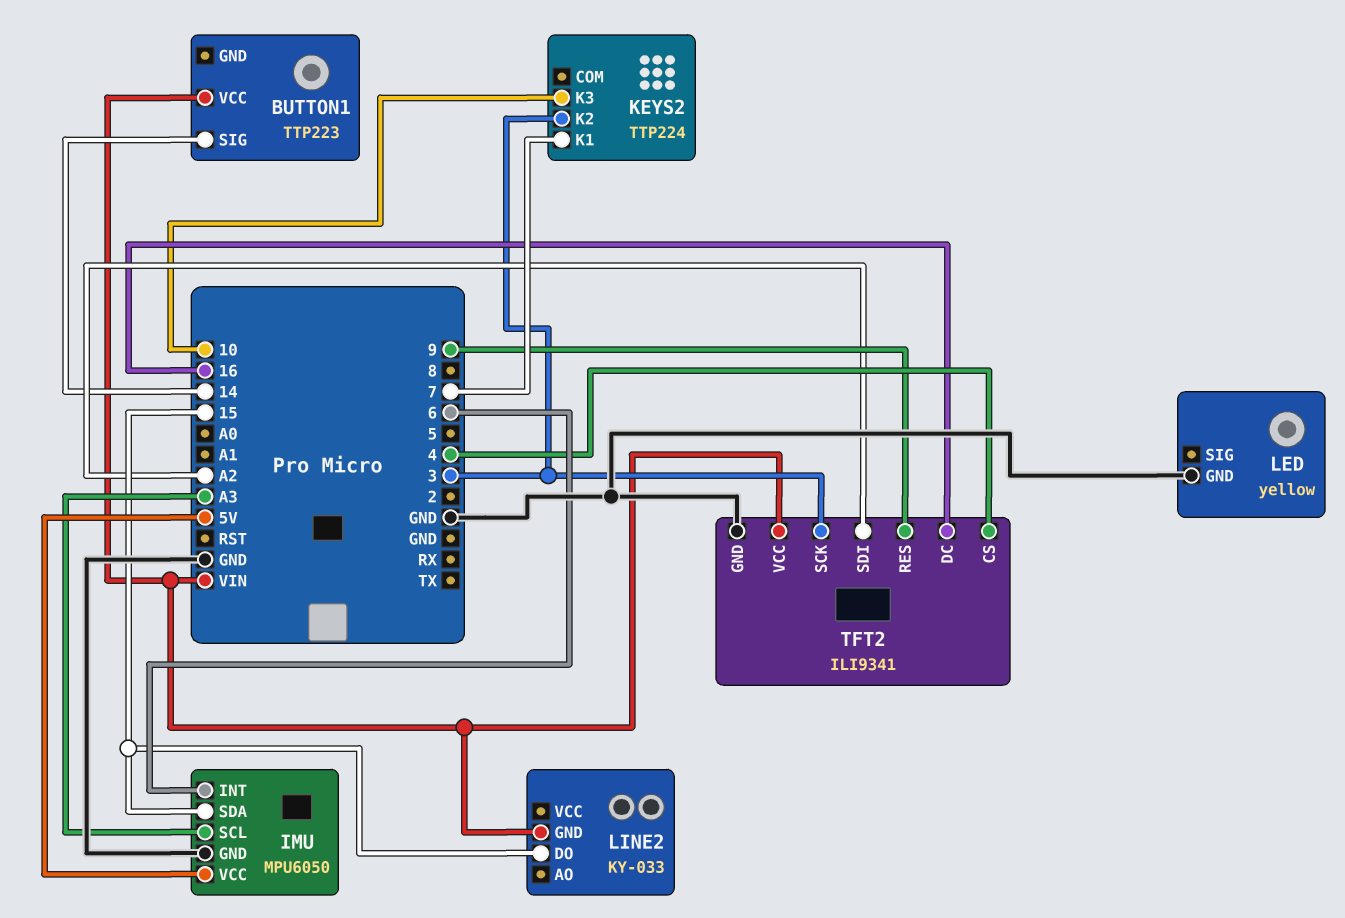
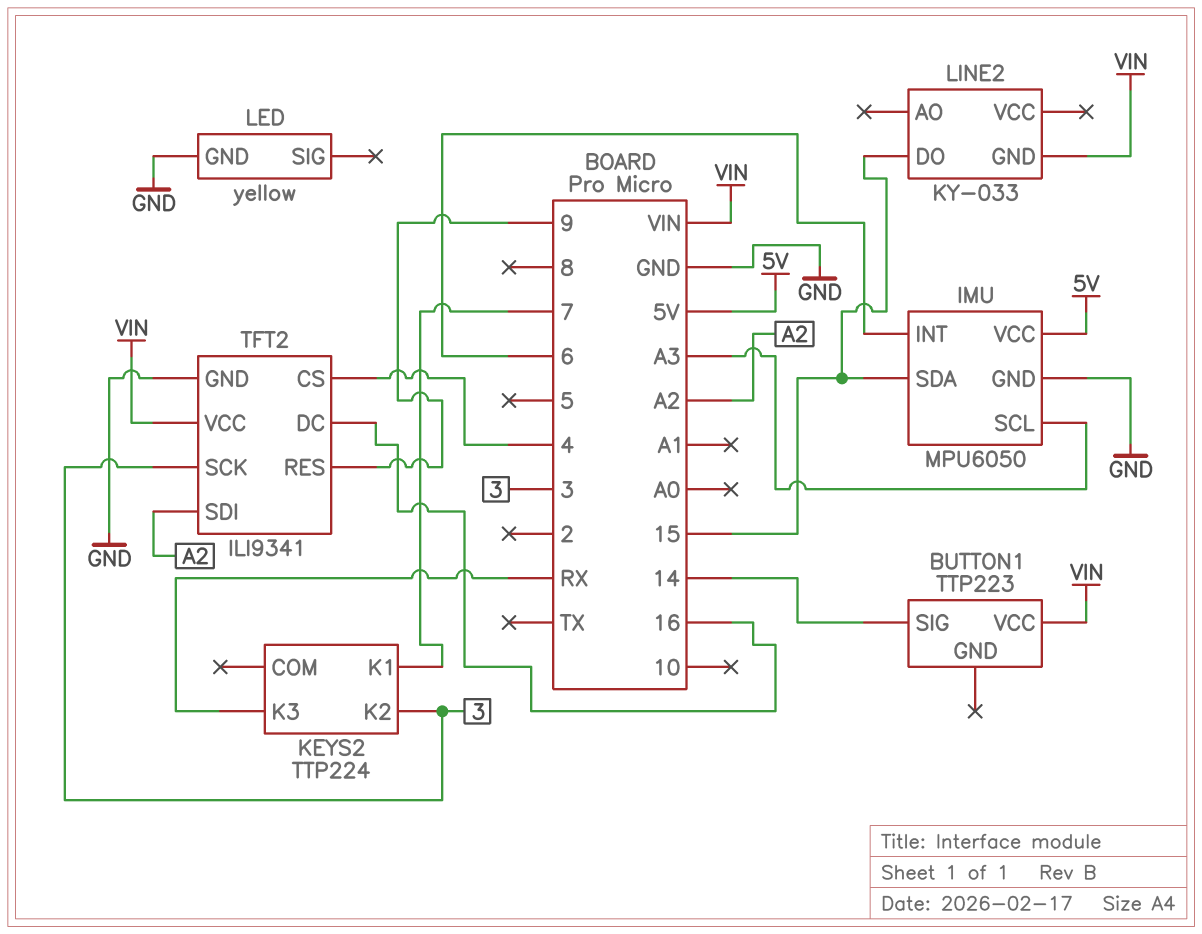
KEYS2 pin K3: 10 -> RX

